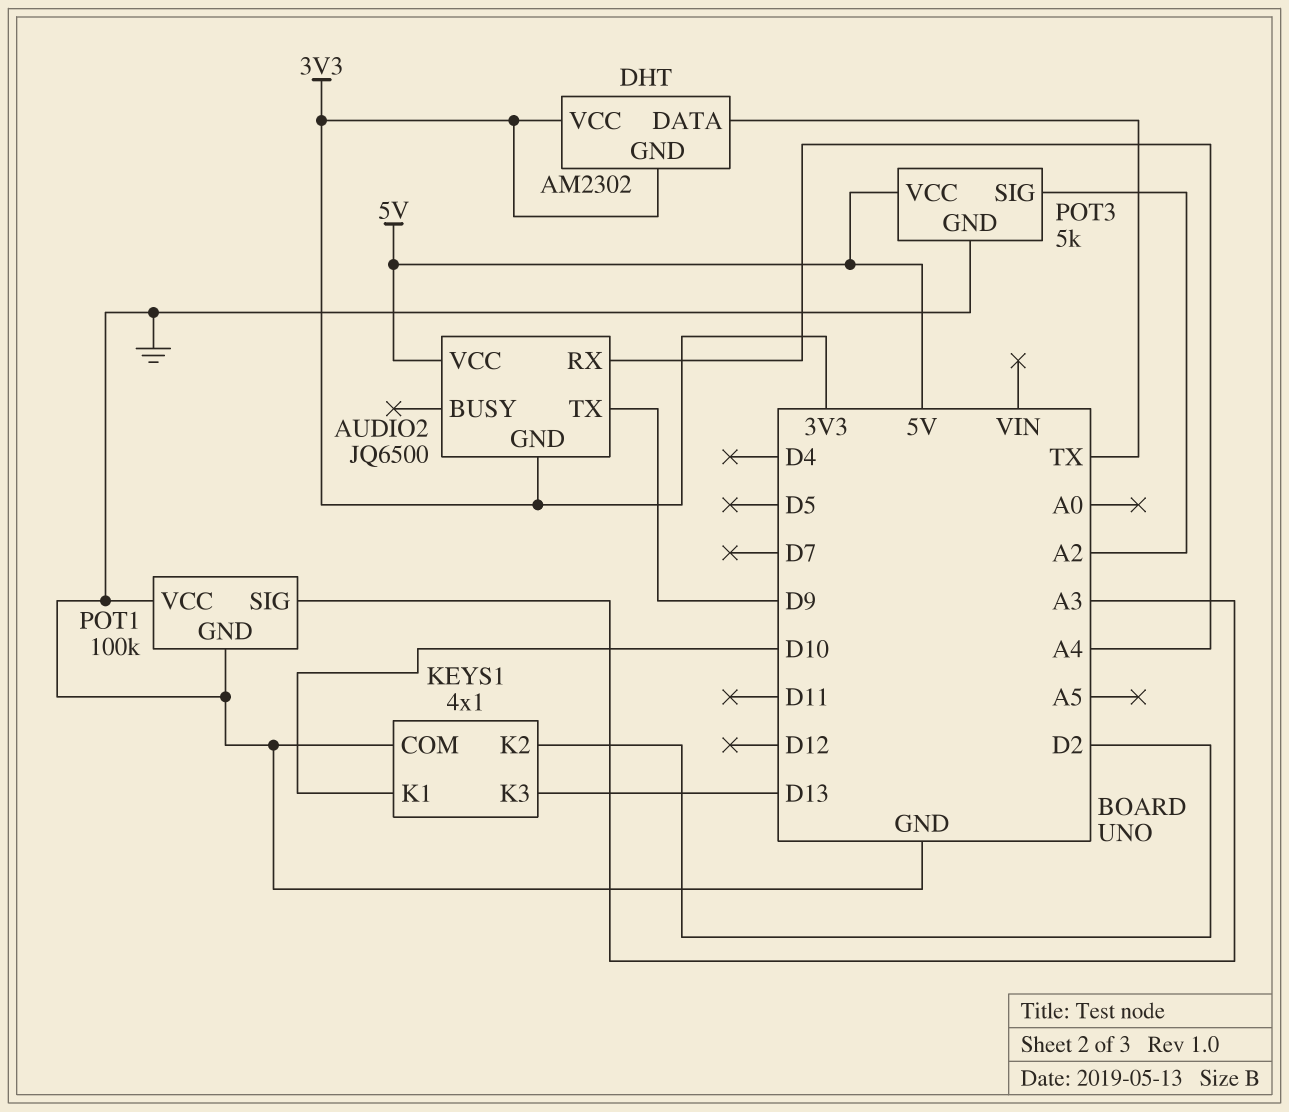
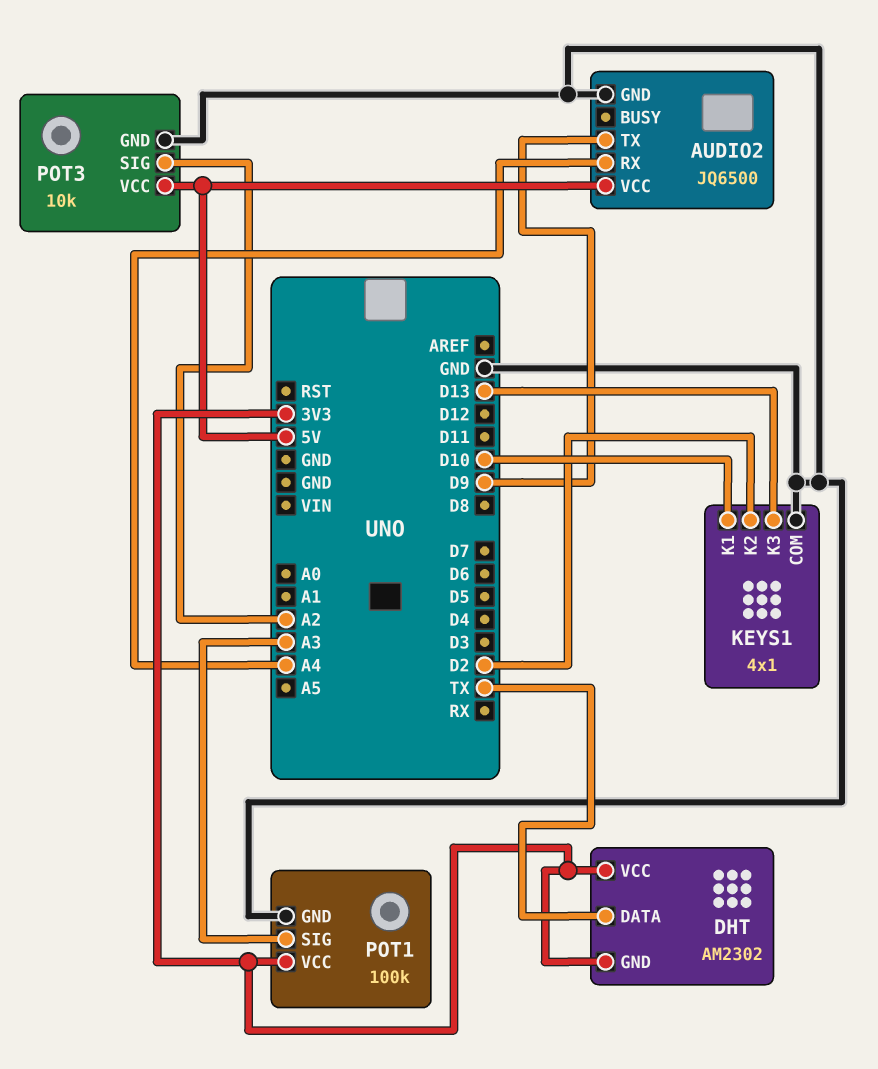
AUDIO2 pin GND: 3V3 -> GND
POT1 pin VCC: GND -> 3V3
POT3: 5k -> 10k

